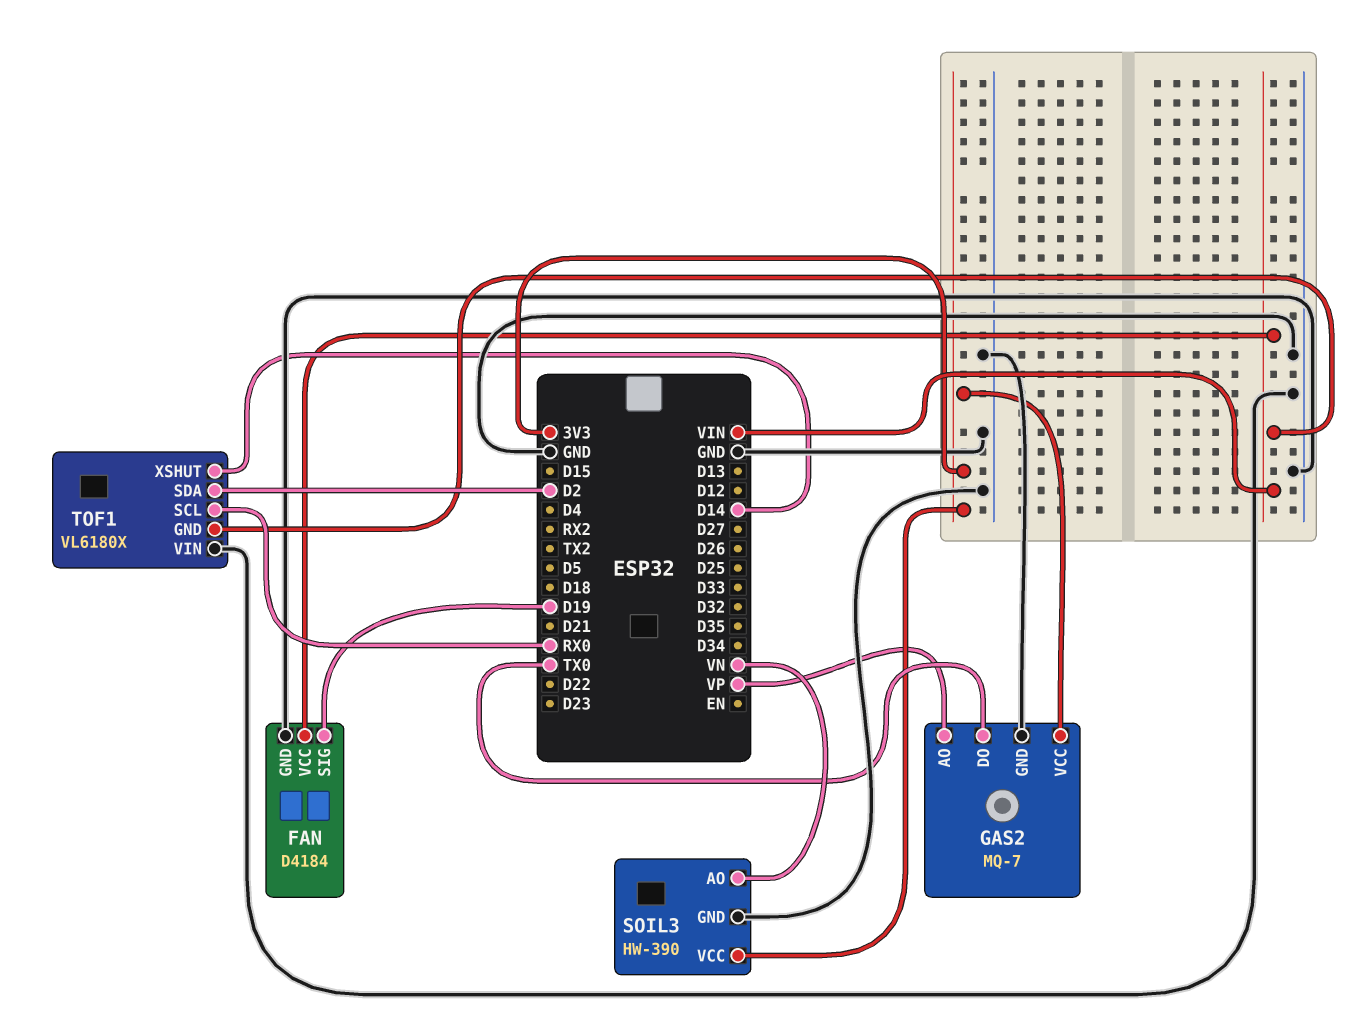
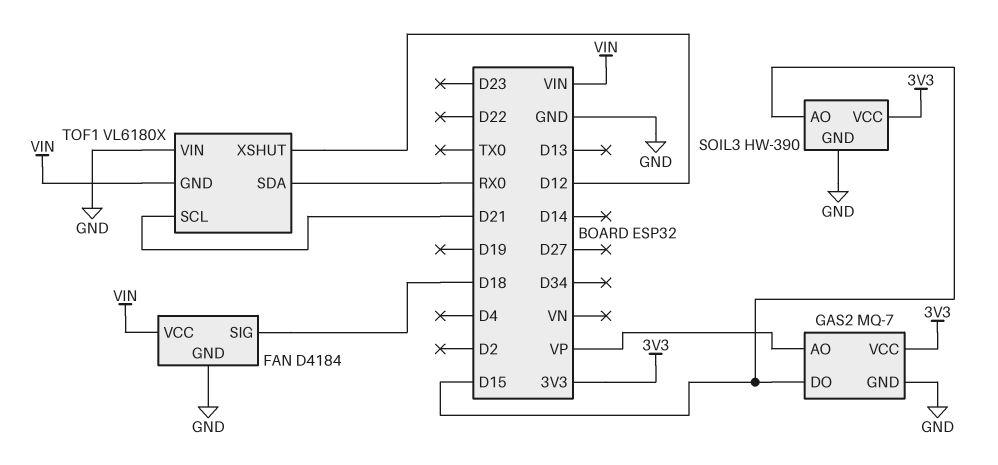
FAN pin SIG: D19 -> D18
GAS2 pin DO: TX0 -> D15
SOIL3 pin AO: VN -> D15
TOF1 pin SCL: RX0 -> D21
TOF1 pin SDA: D2 -> RX0
TOF1 pin XSHUT: D14 -> D12

